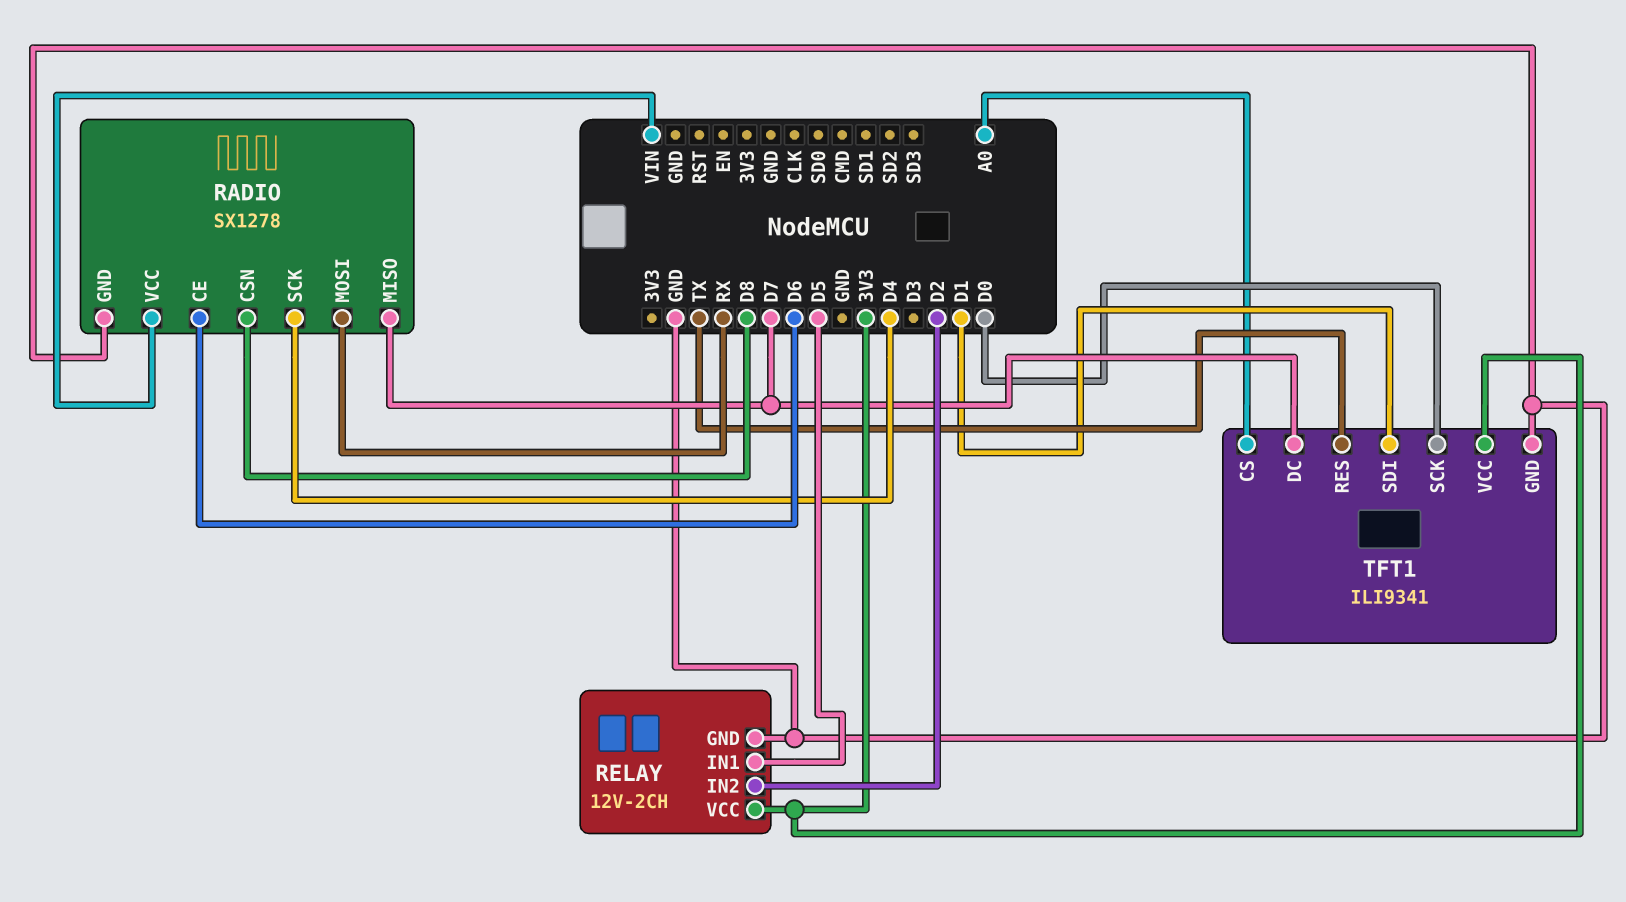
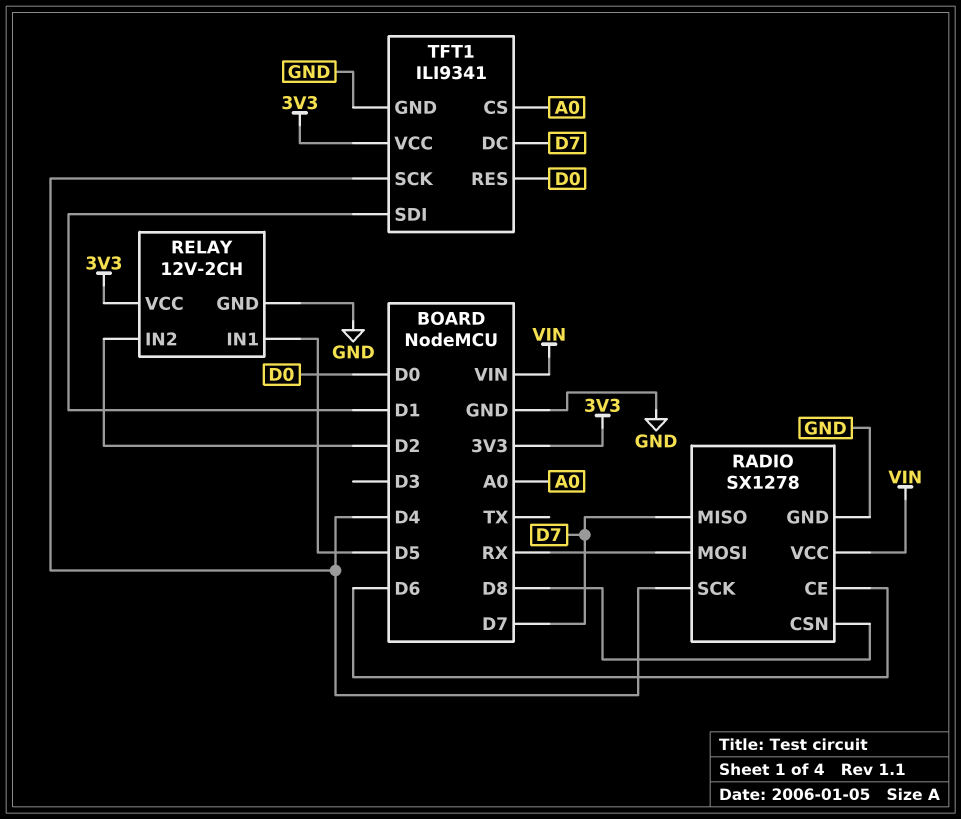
TFT1 pin RES: TX -> D0
TFT1 pin SCK: D0 -> D4

